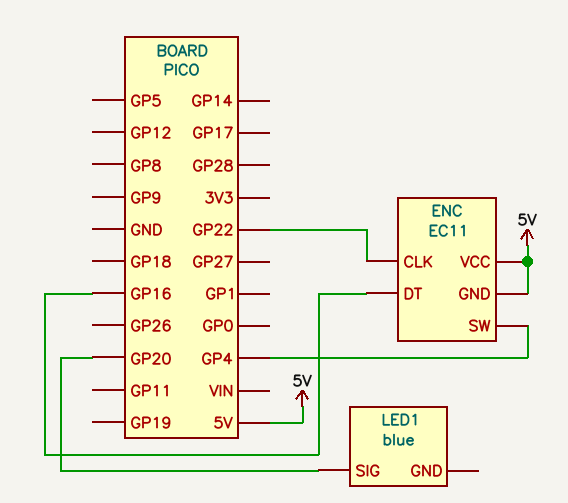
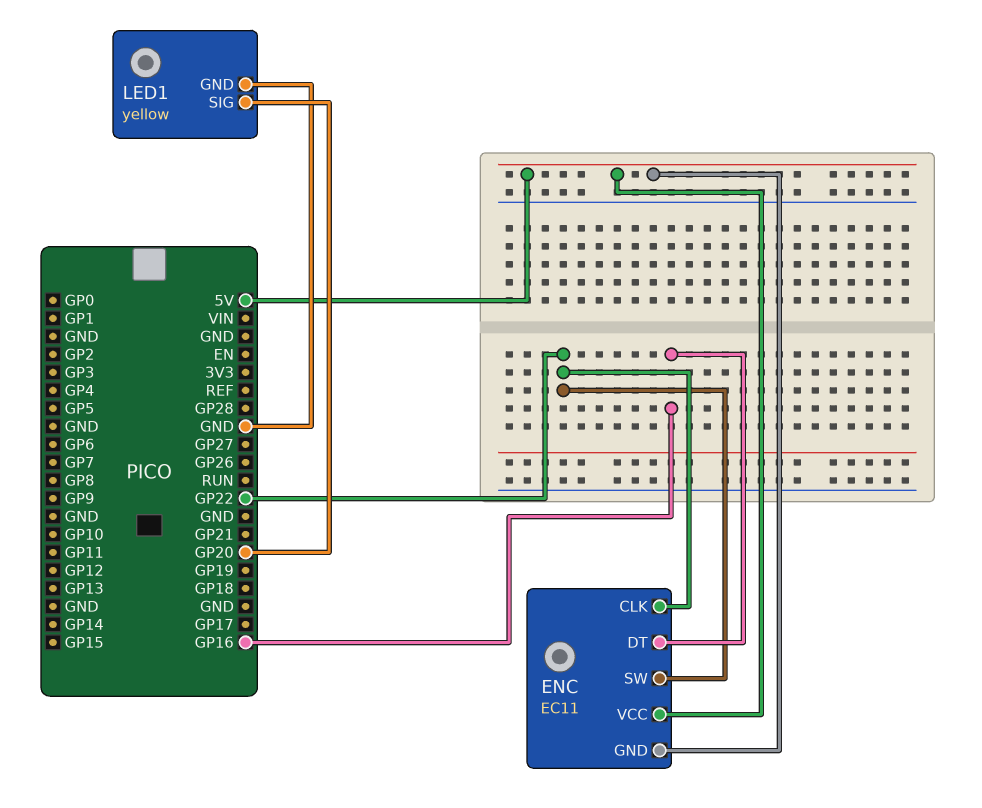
ENC pin SW: GP4 -> GP22
LED1: blue -> yellow
LED1 pin GND: none -> GND

